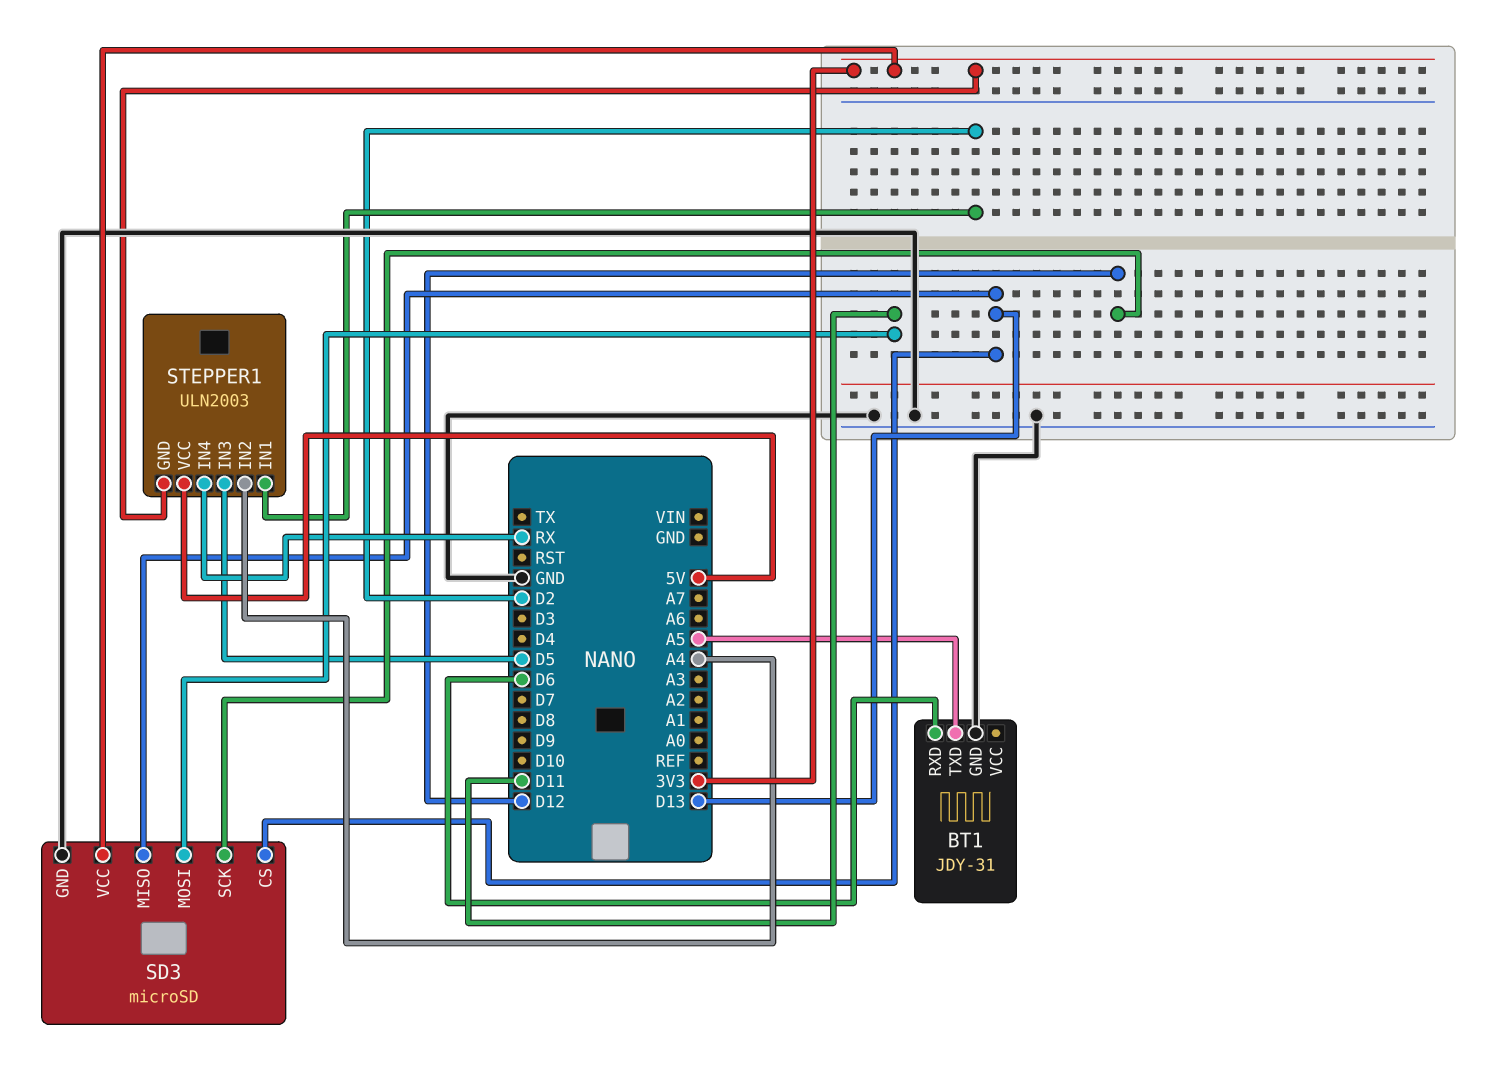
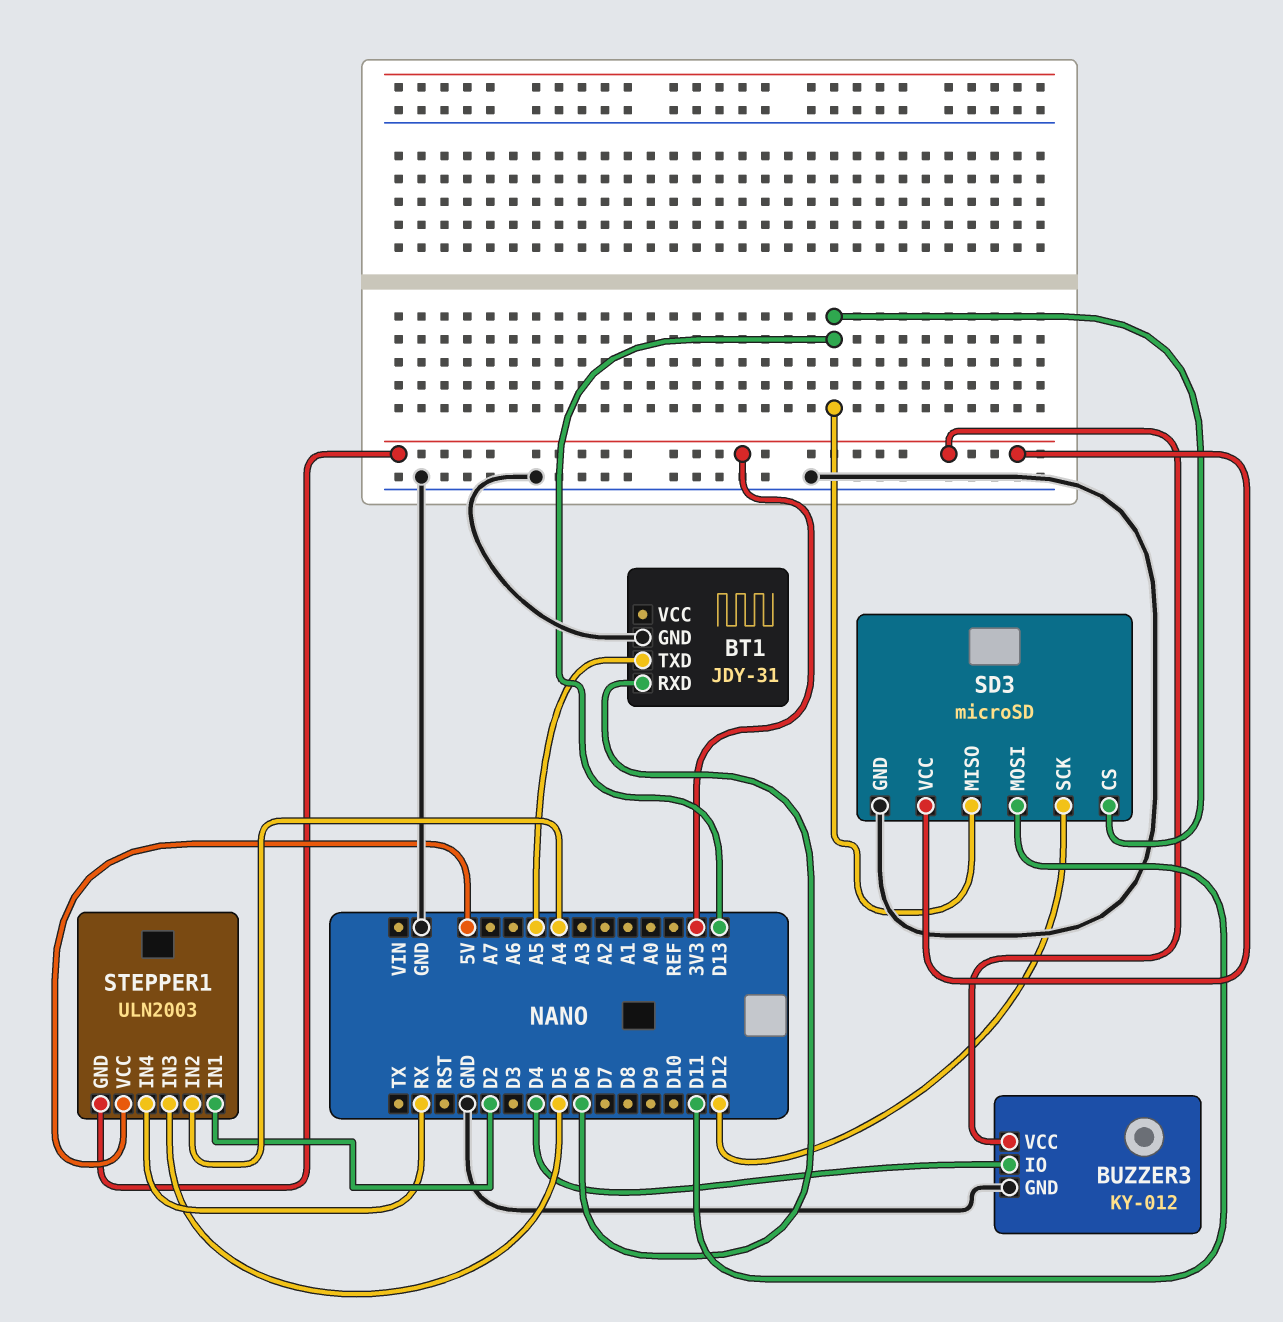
BUZZER3: none -> KY-012
BUZZER3 pin GND: none -> GND
BUZZER3 pin IO: none -> D4
BUZZER3 pin VCC: none -> 3V3

